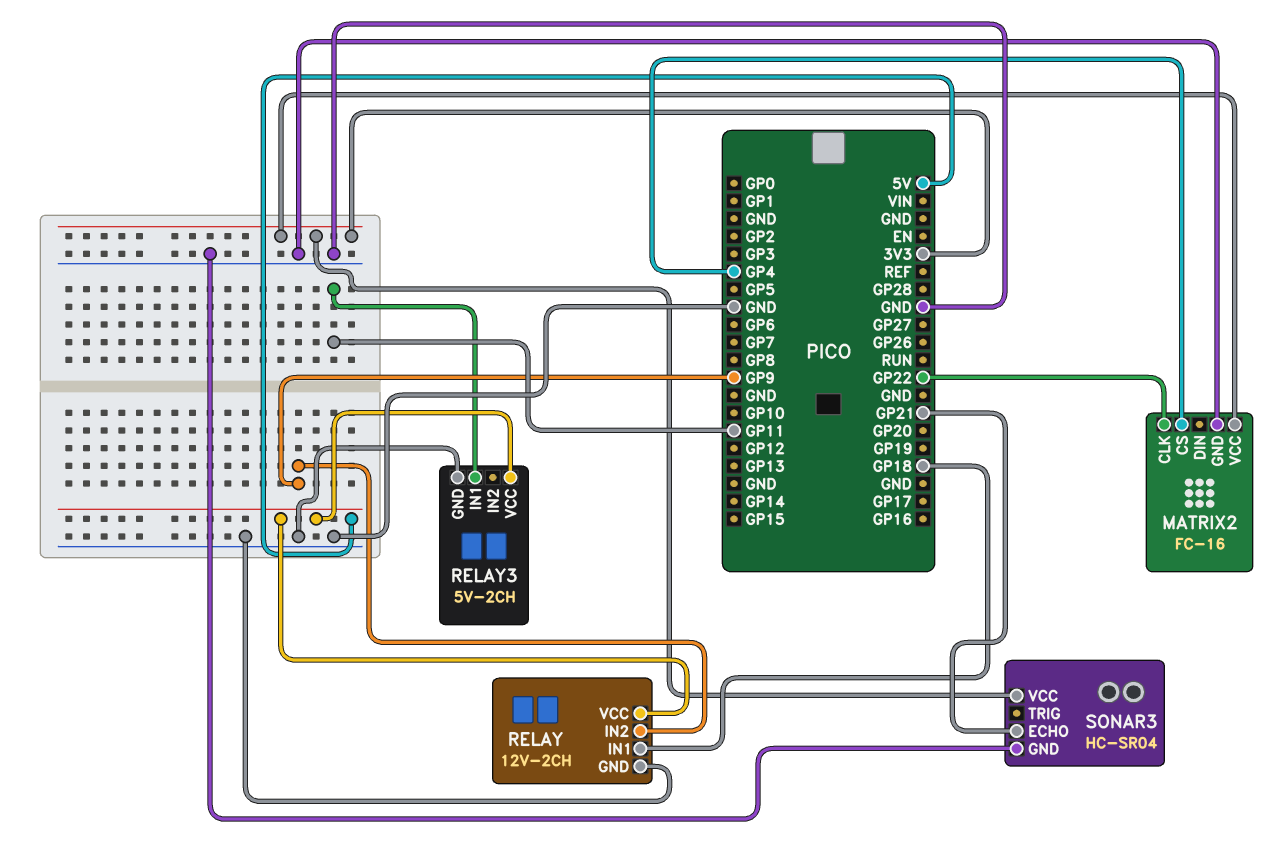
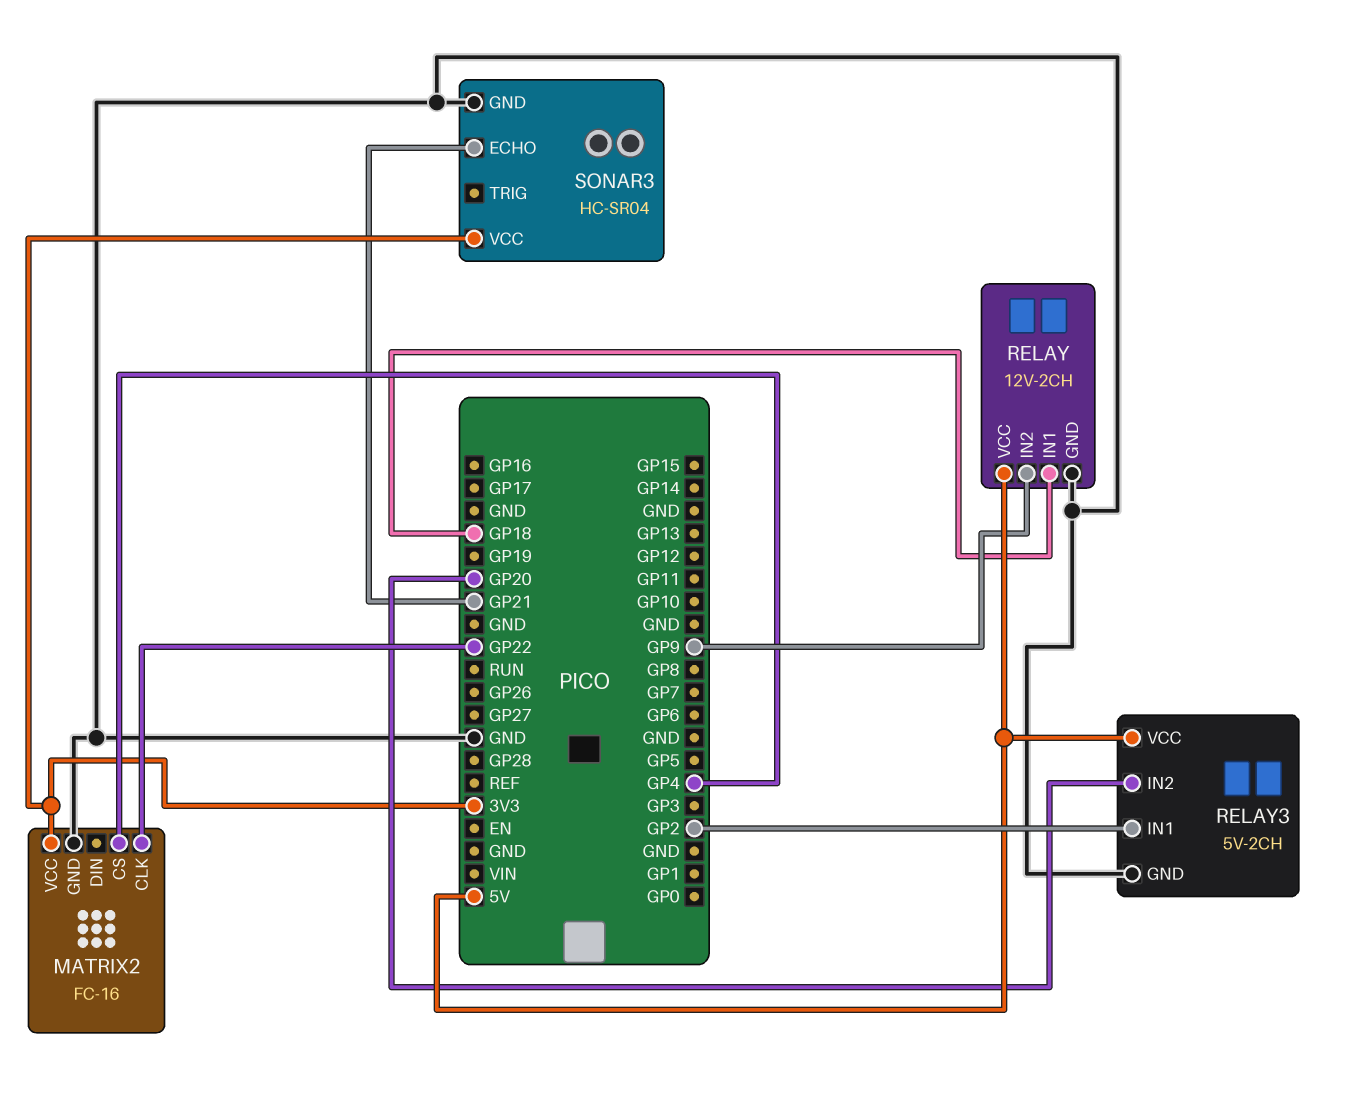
RELAY3 pin IN1: GP11 -> GP2
RELAY3 pin IN2: none -> GP20

